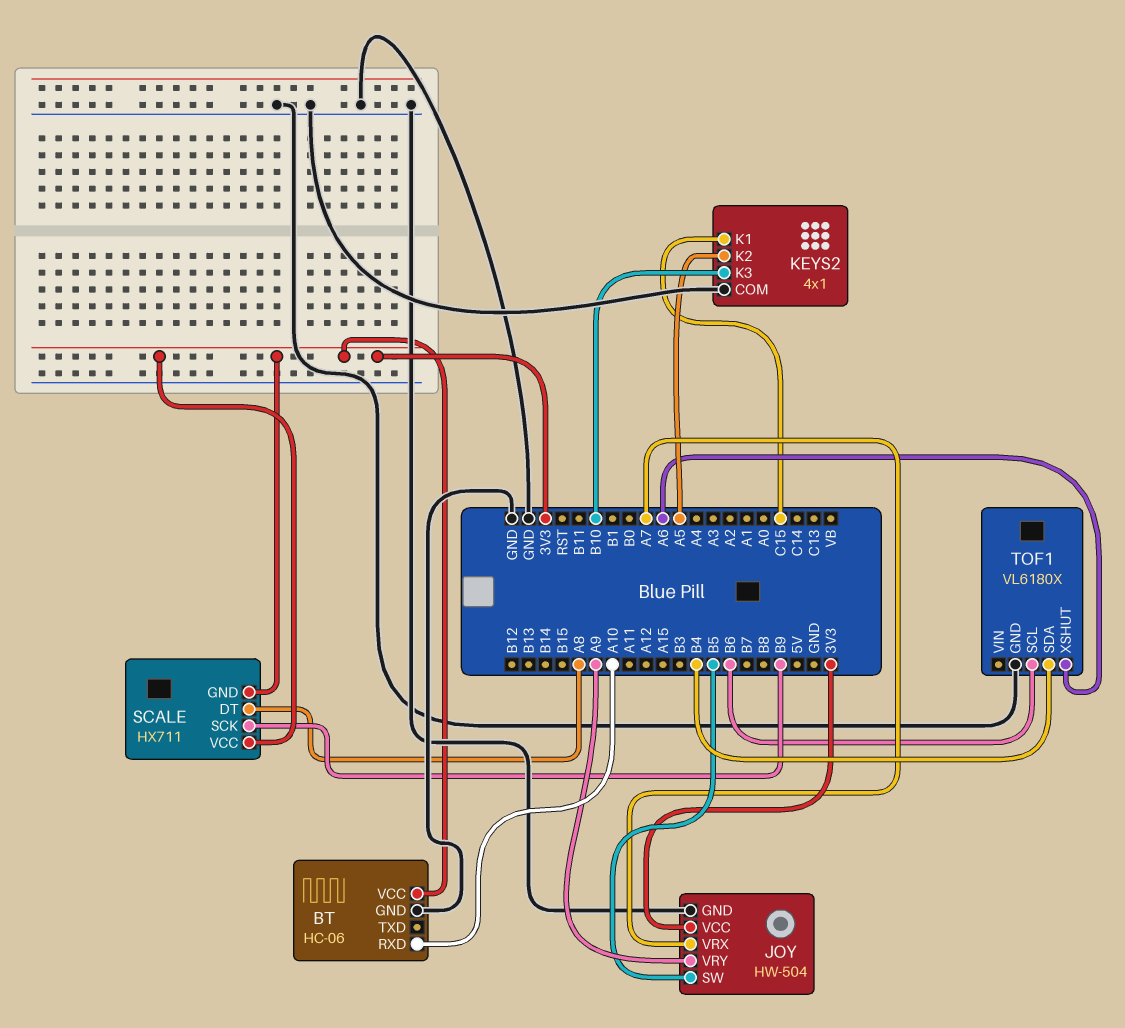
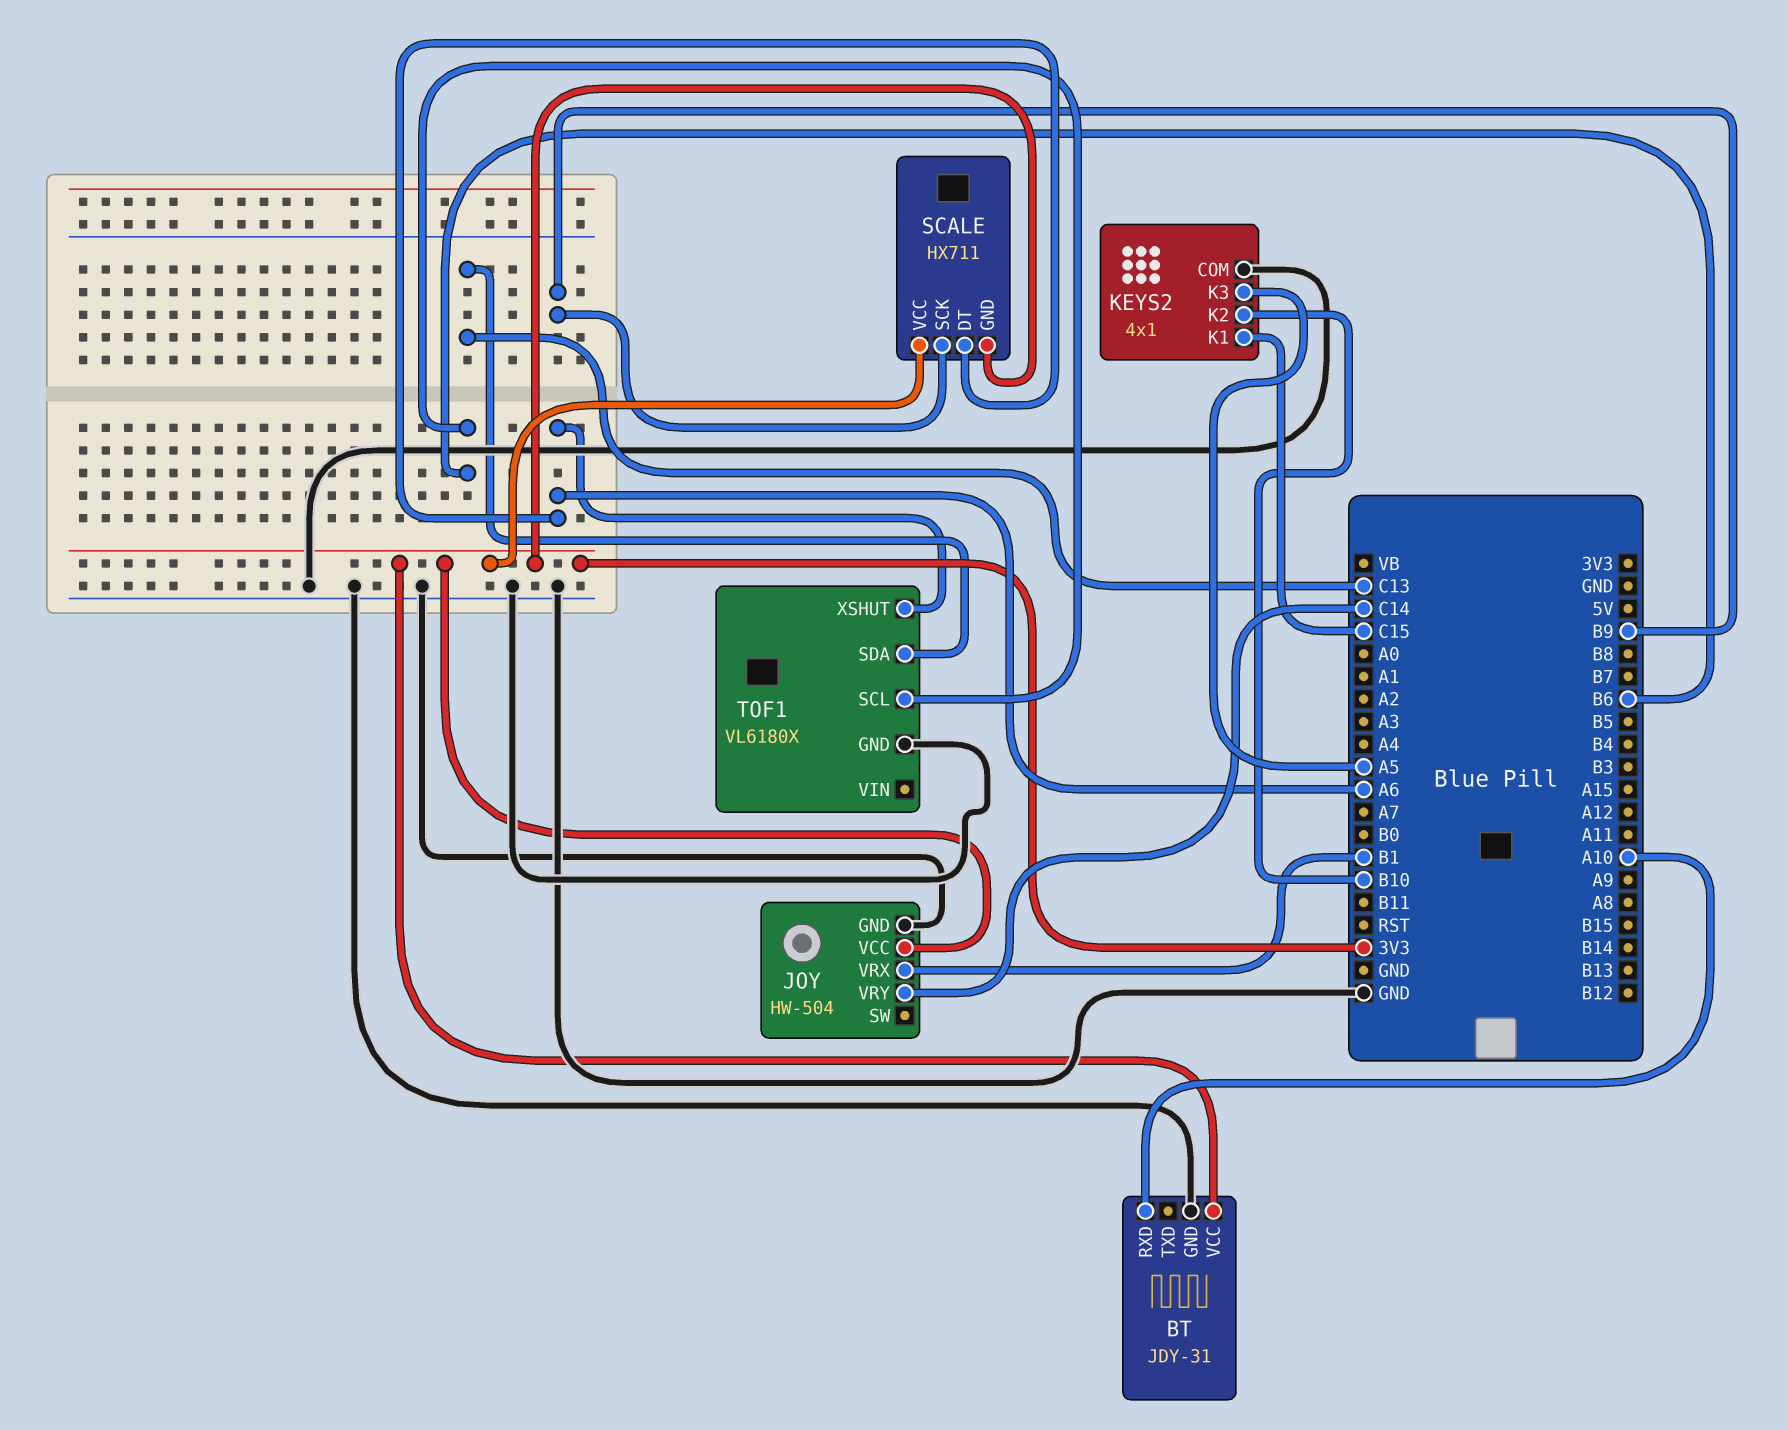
BT: HC-06 -> JDY-31
JOY pin SW: B5 -> none
JOY pin VRX: A7 -> B1
JOY pin VRY: A9 -> C14
KEYS2 pin K2: A5 -> B10
KEYS2 pin K3: B10 -> A5
SCALE pin DT: A8 -> A6
TOF1 pin SDA: B4 -> C13

